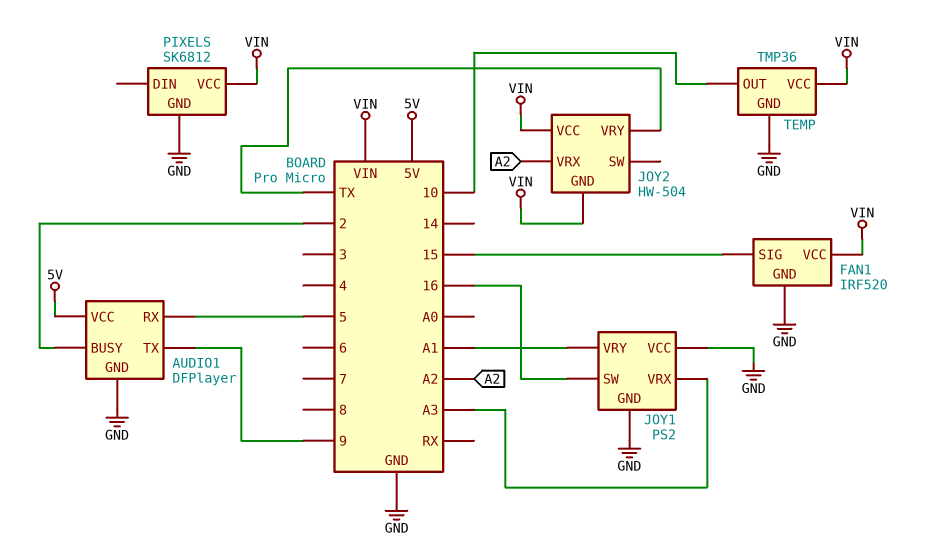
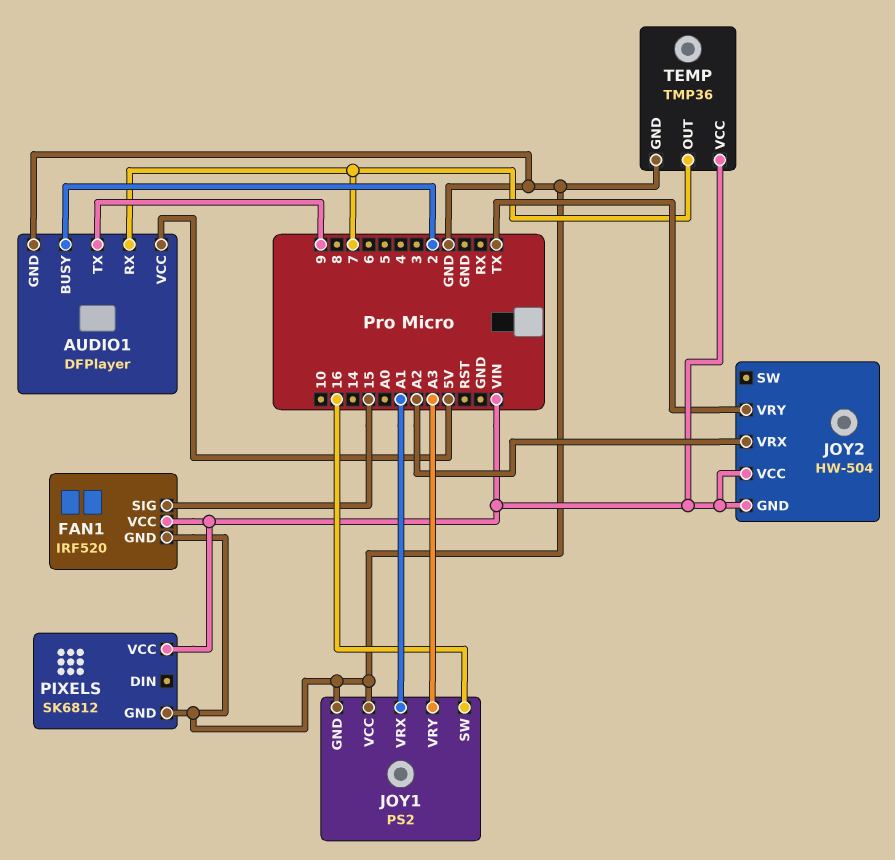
AUDIO1 pin RX: 5 -> 7
JOY1 pin VRX: A3 -> A1
JOY1 pin VRY: A1 -> A3
TEMP pin OUT: 10 -> 7

